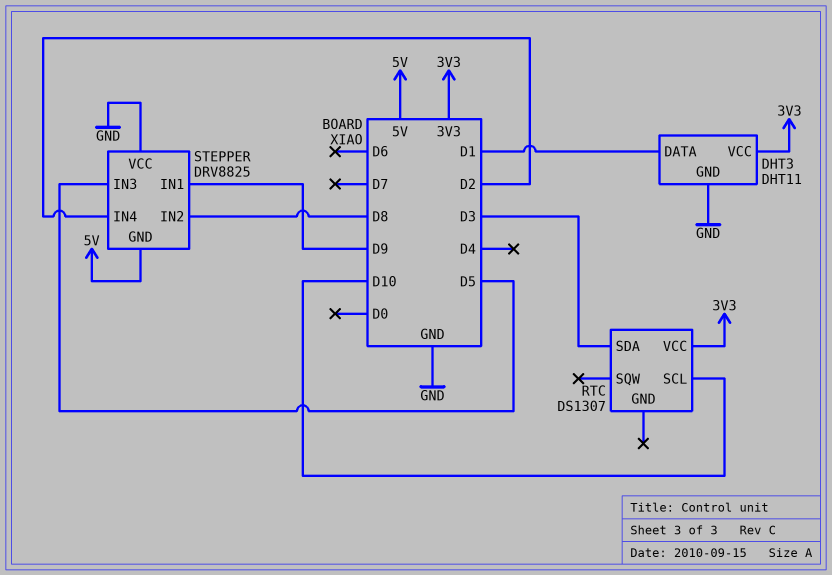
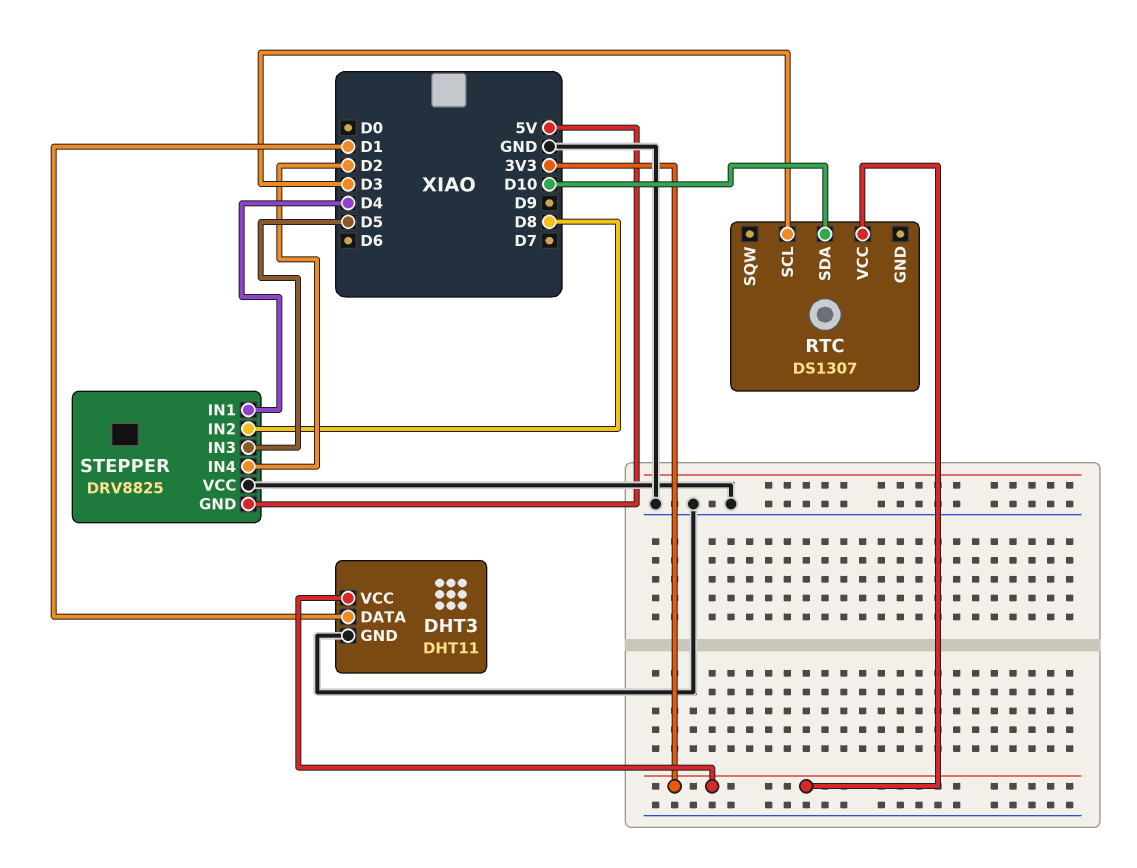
RTC pin SCL: D10 -> D3
RTC pin SDA: D3 -> D10
STEPPER pin IN1: D9 -> D4

